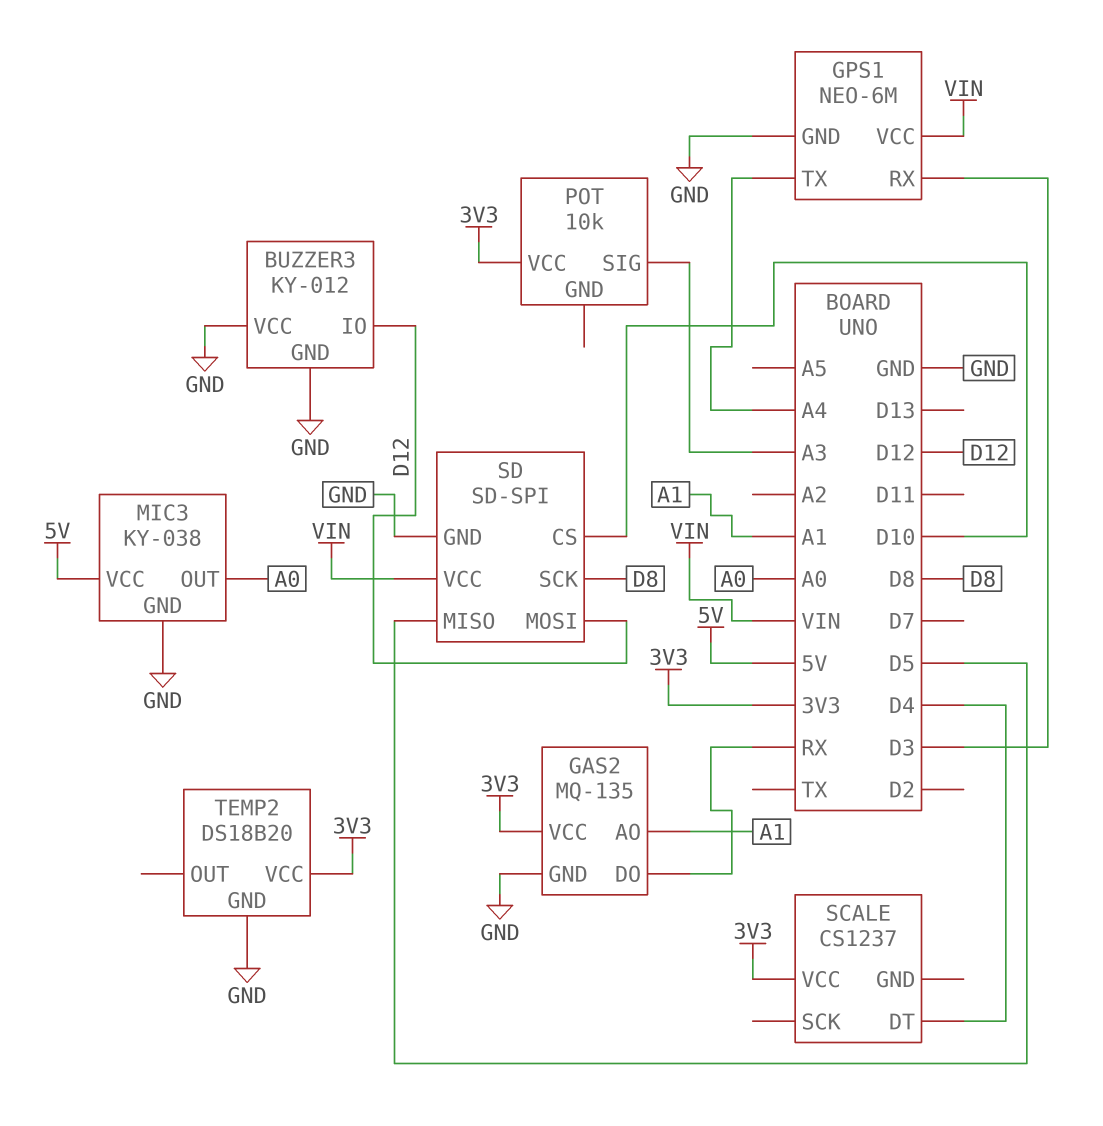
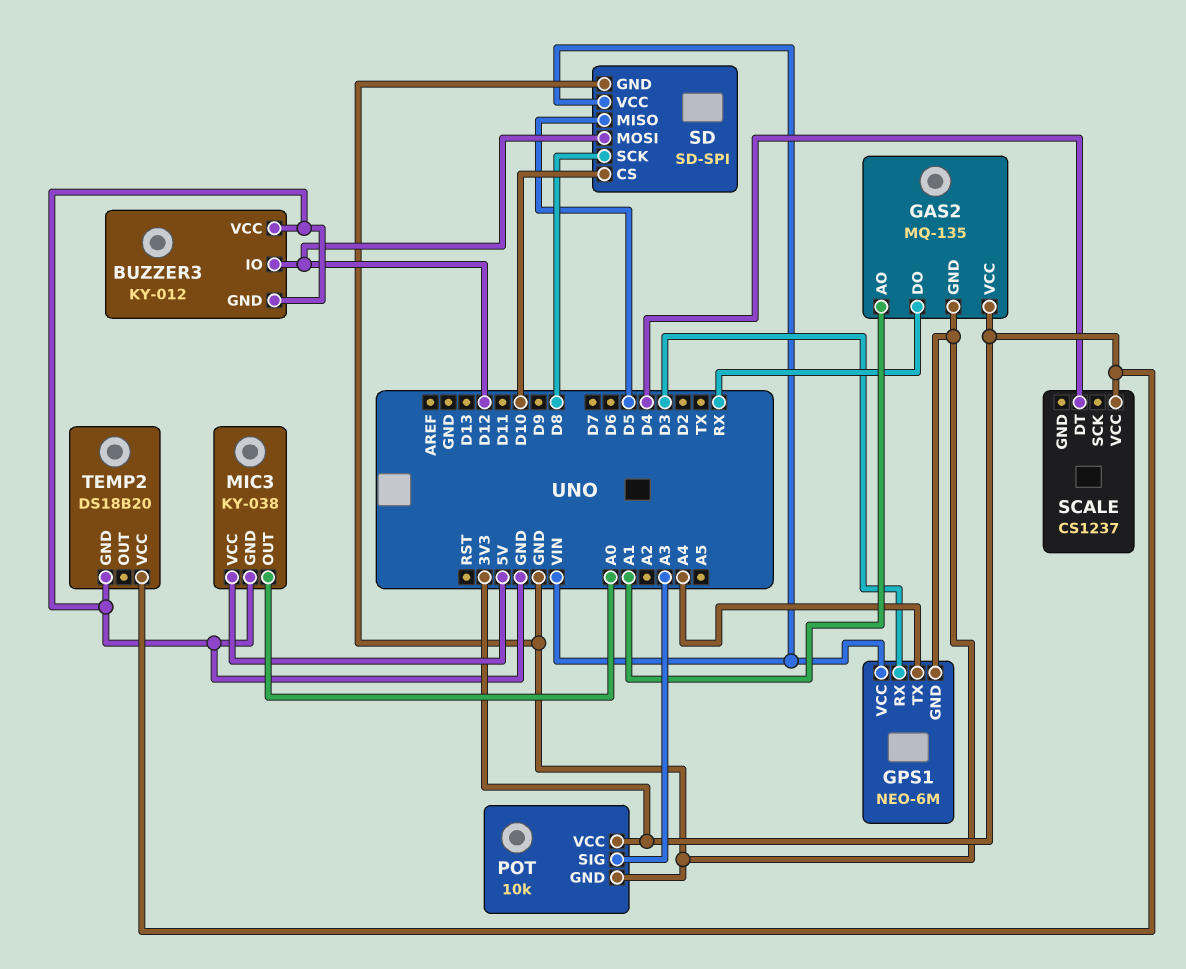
POT pin GND: none -> GND

